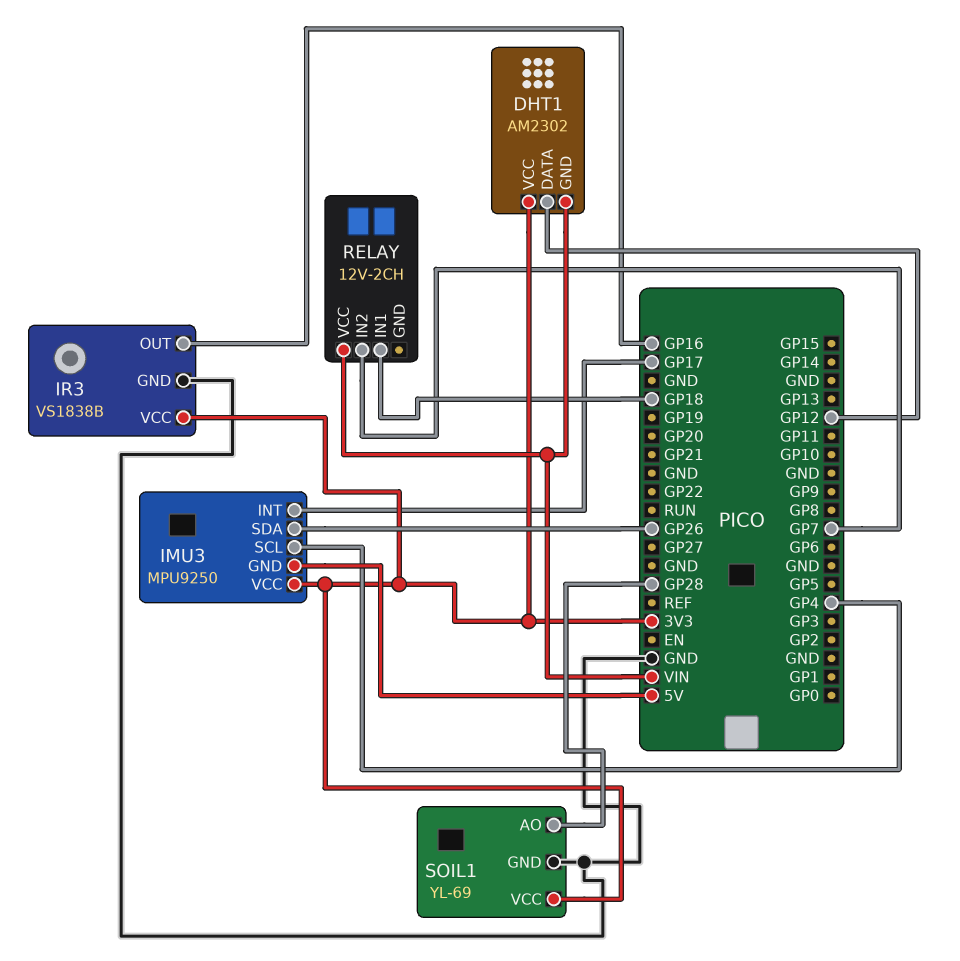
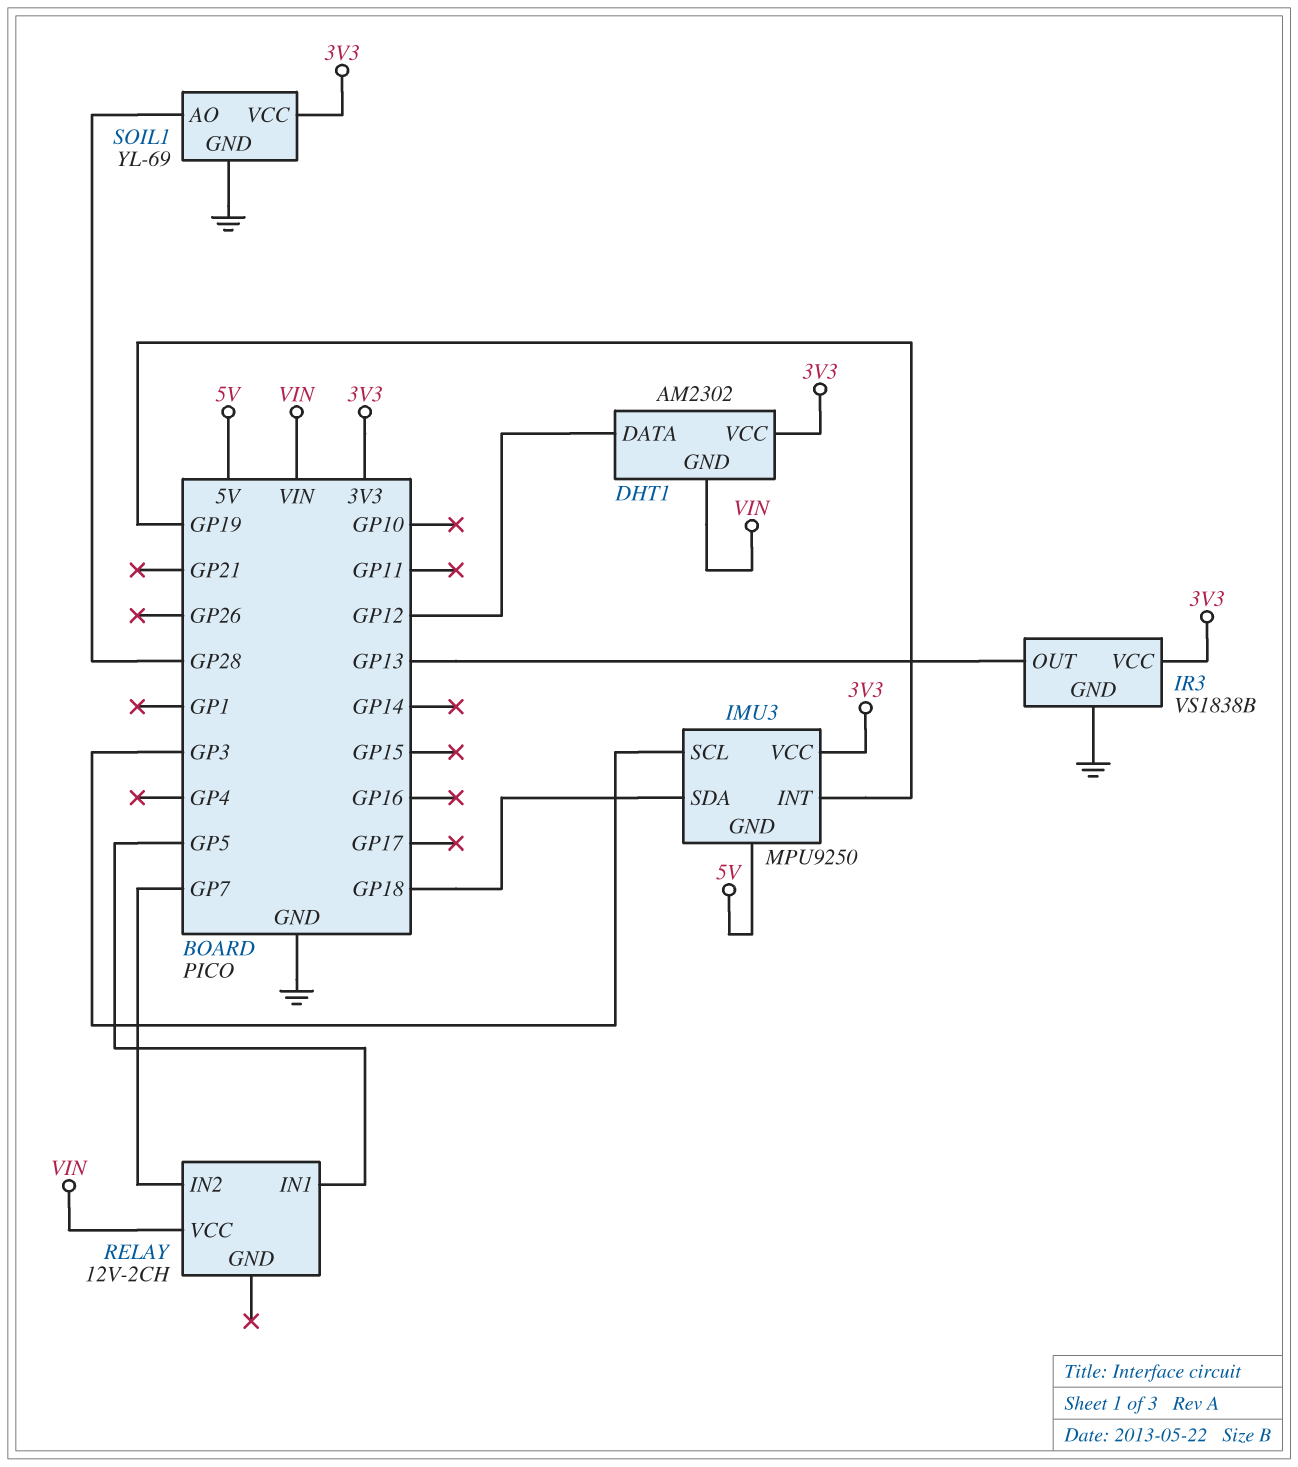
IMU3 pin INT: GP17 -> GP19
IMU3 pin SCL: GP4 -> GP3
IMU3 pin SDA: GP26 -> GP18
IR3 pin OUT: GP16 -> GP13
RELAY pin IN1: GP18 -> GP5

